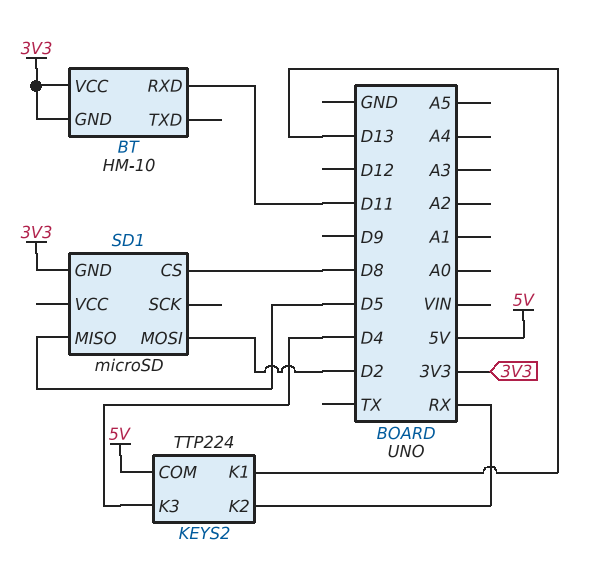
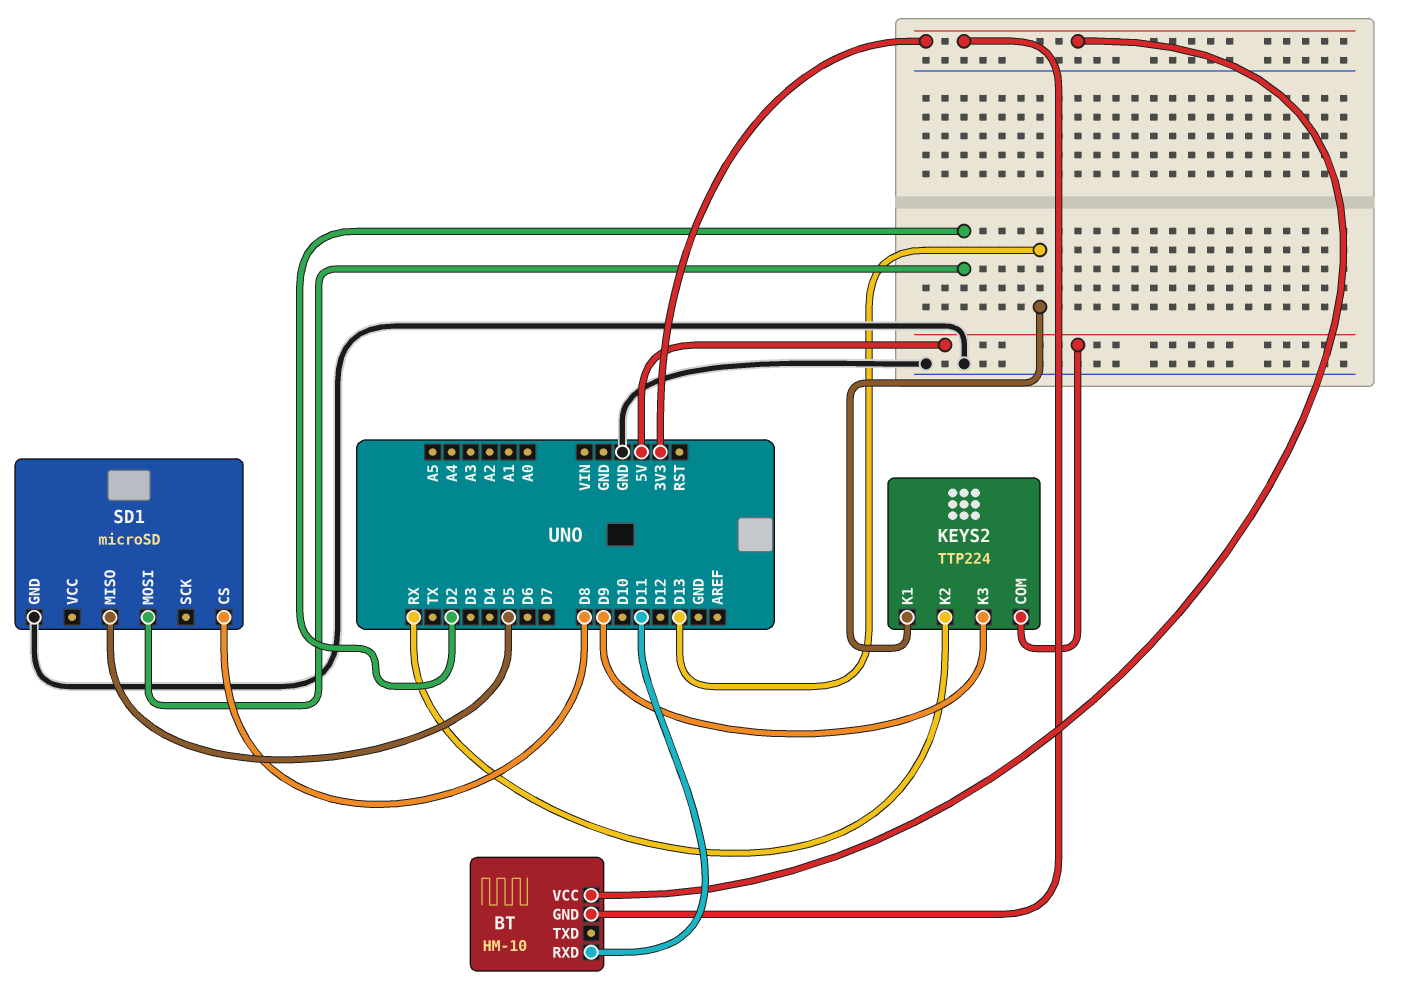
KEYS2 pin K3: D4 -> D9
SD1 pin GND: 3V3 -> GND

